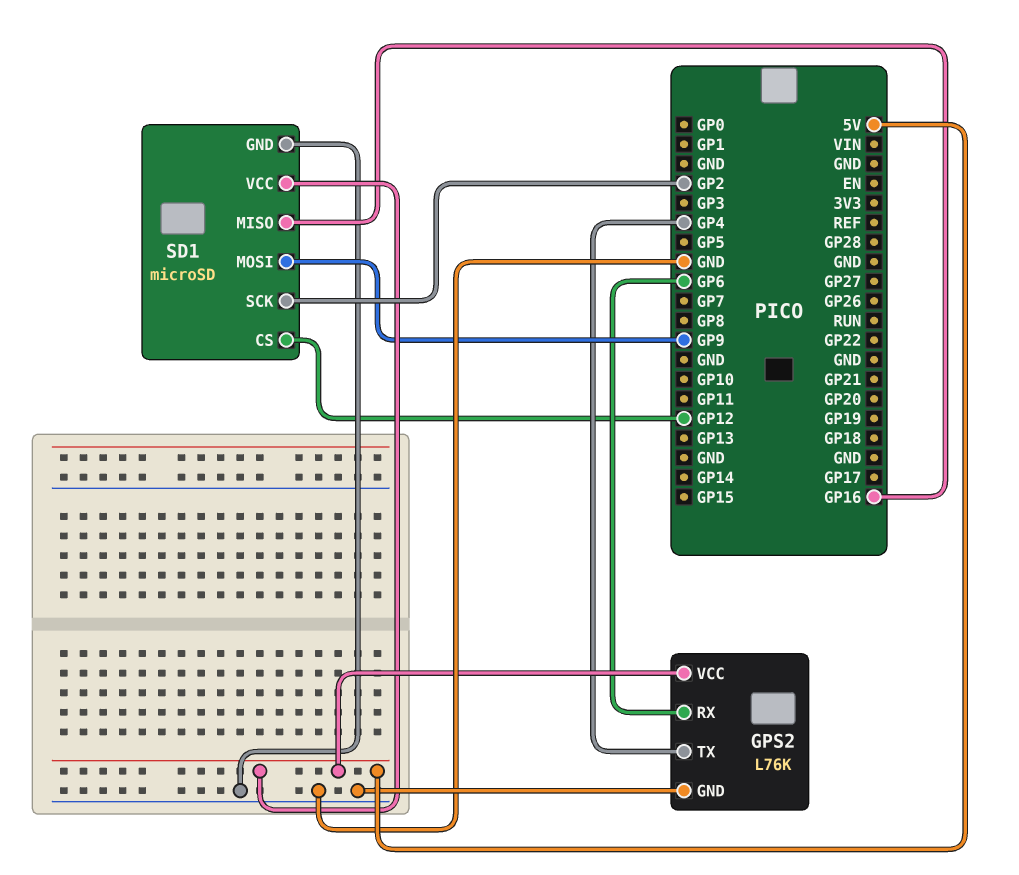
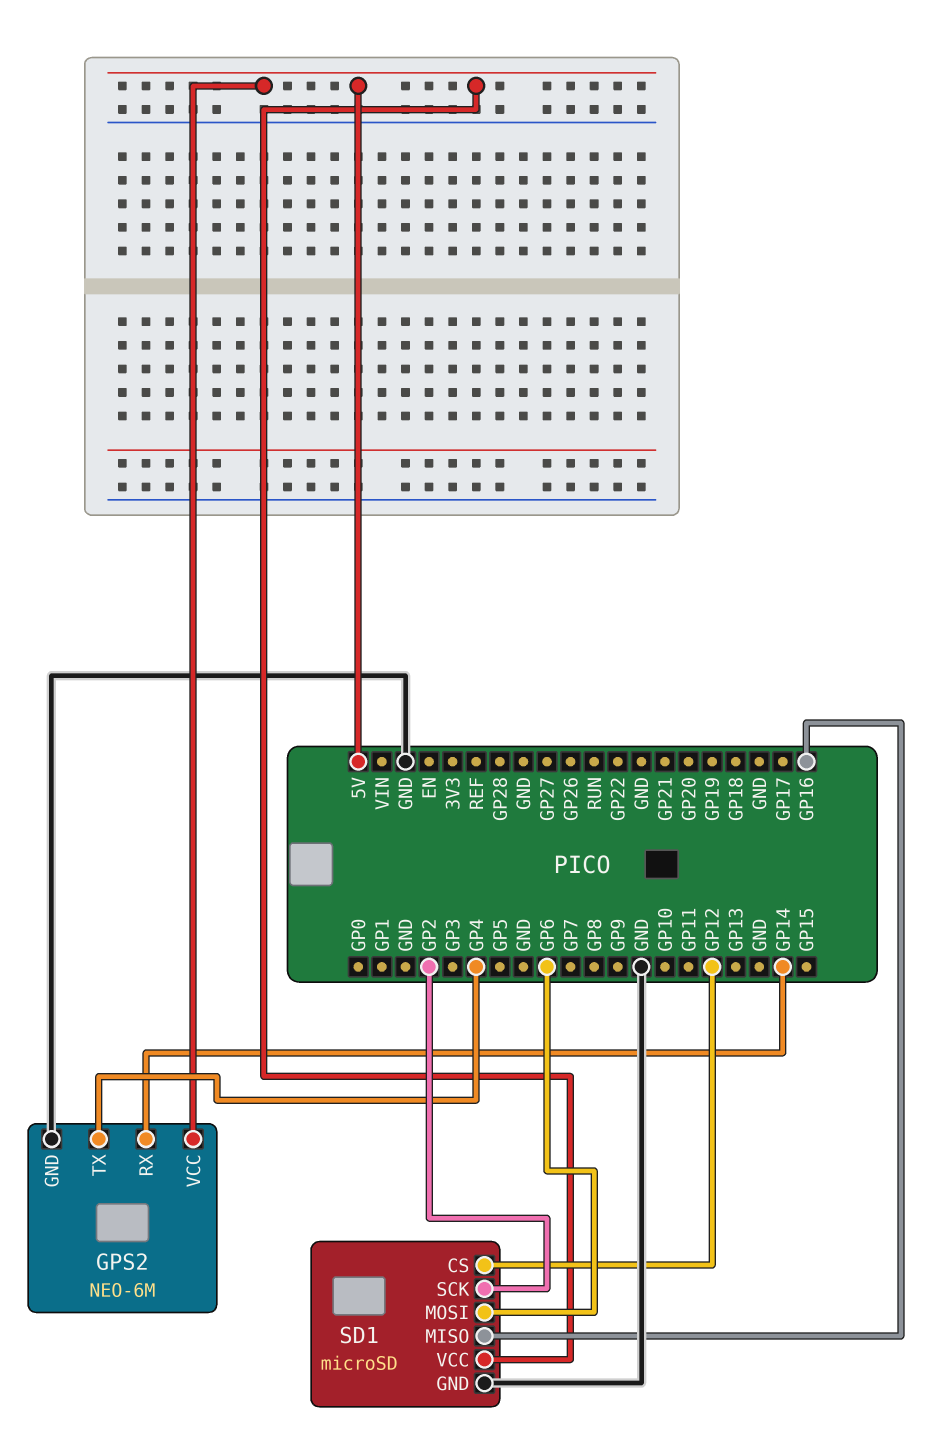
GPS2: L76K -> NEO-6M
GPS2 pin RX: GP6 -> GP14
SD1 pin MOSI: GP9 -> GP6

